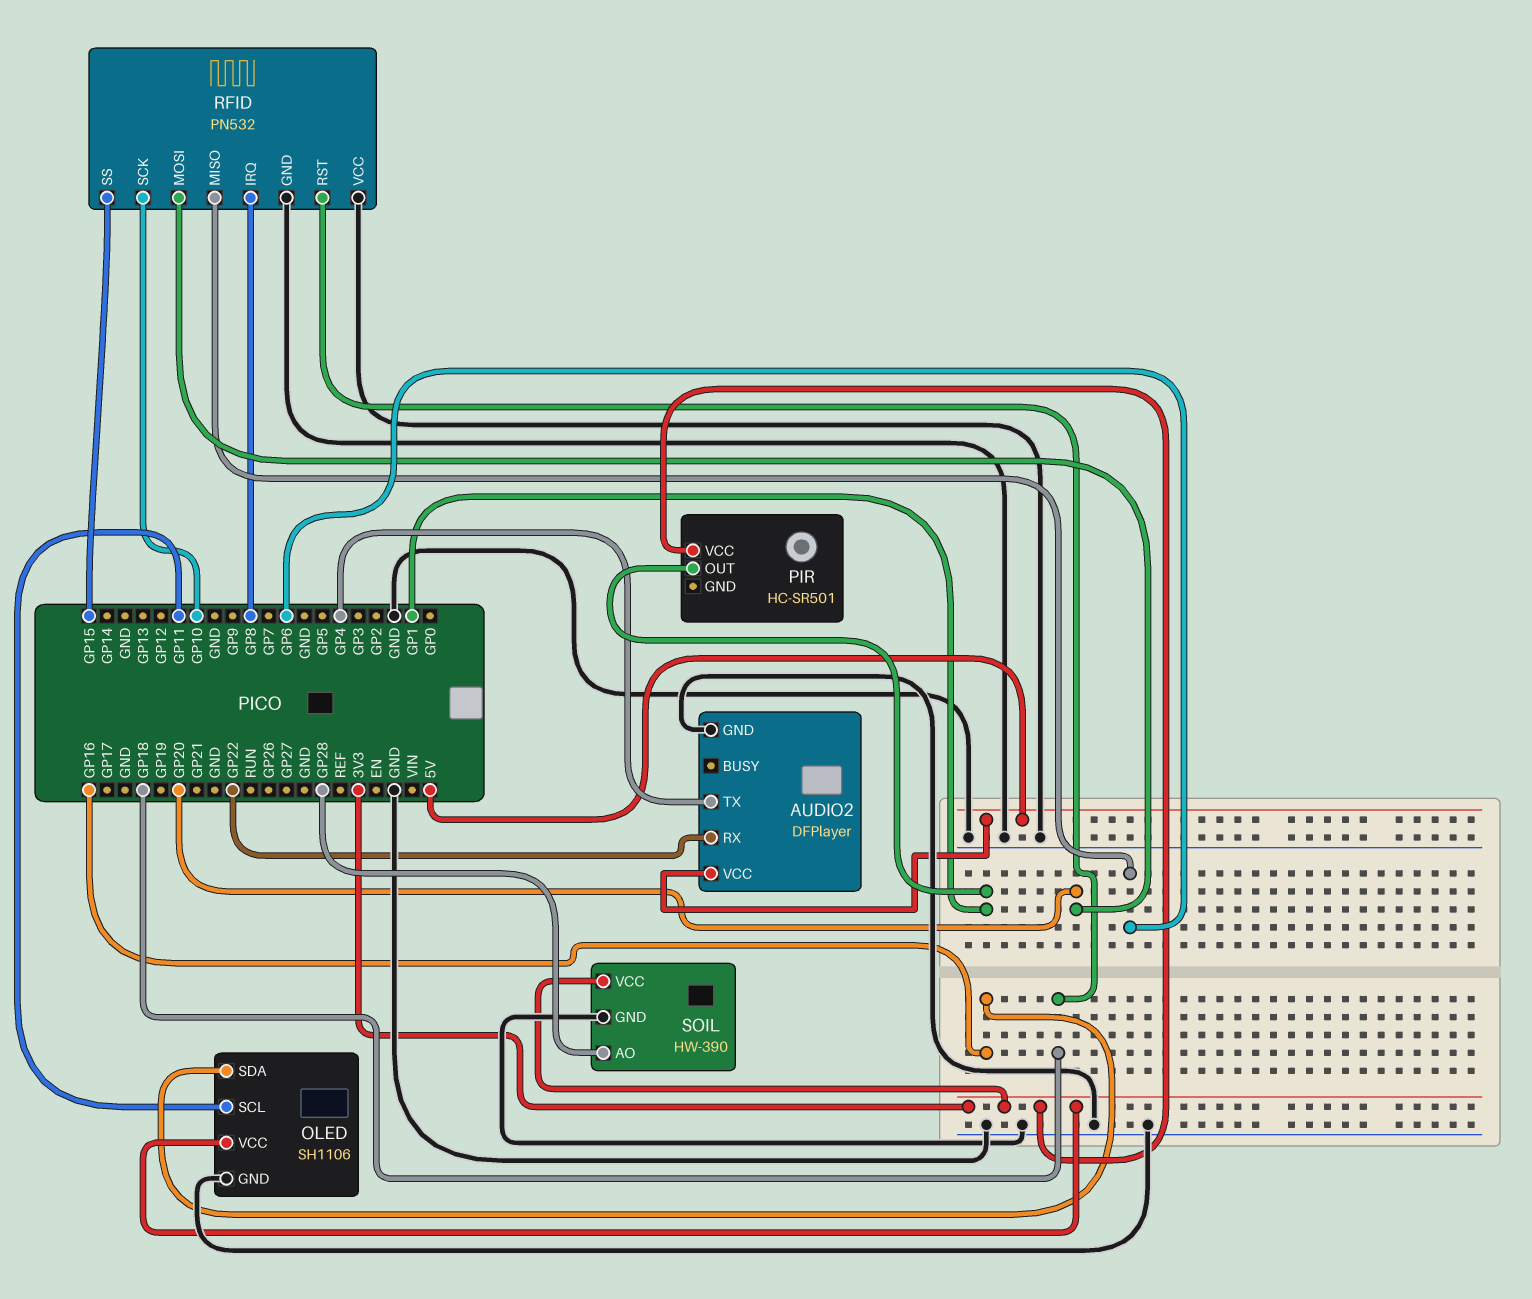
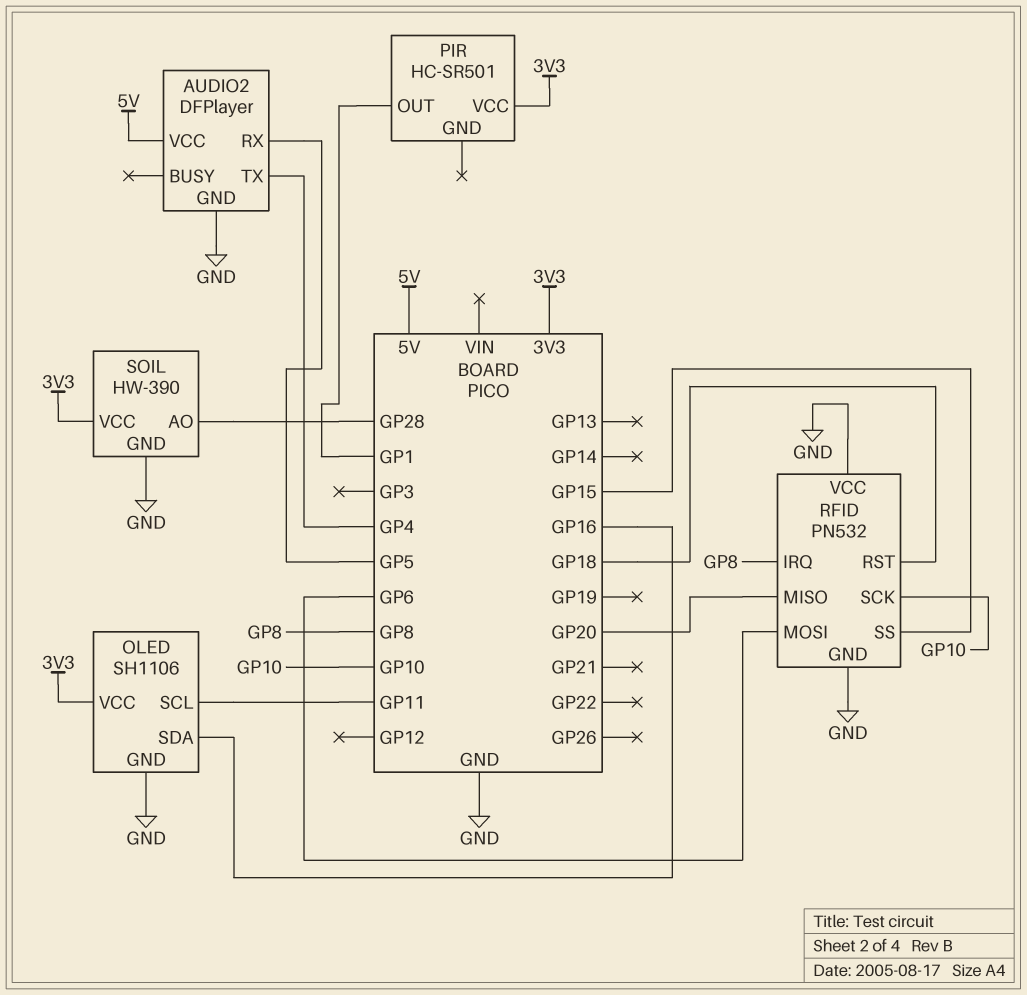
AUDIO2 pin RX: GP22 -> GP5
RFID pin MISO: GP6 -> GP20
RFID pin MOSI: GP20 -> GP6

